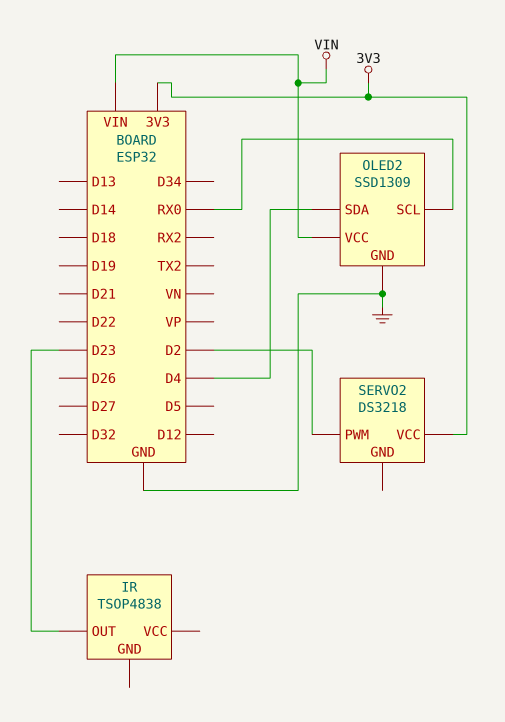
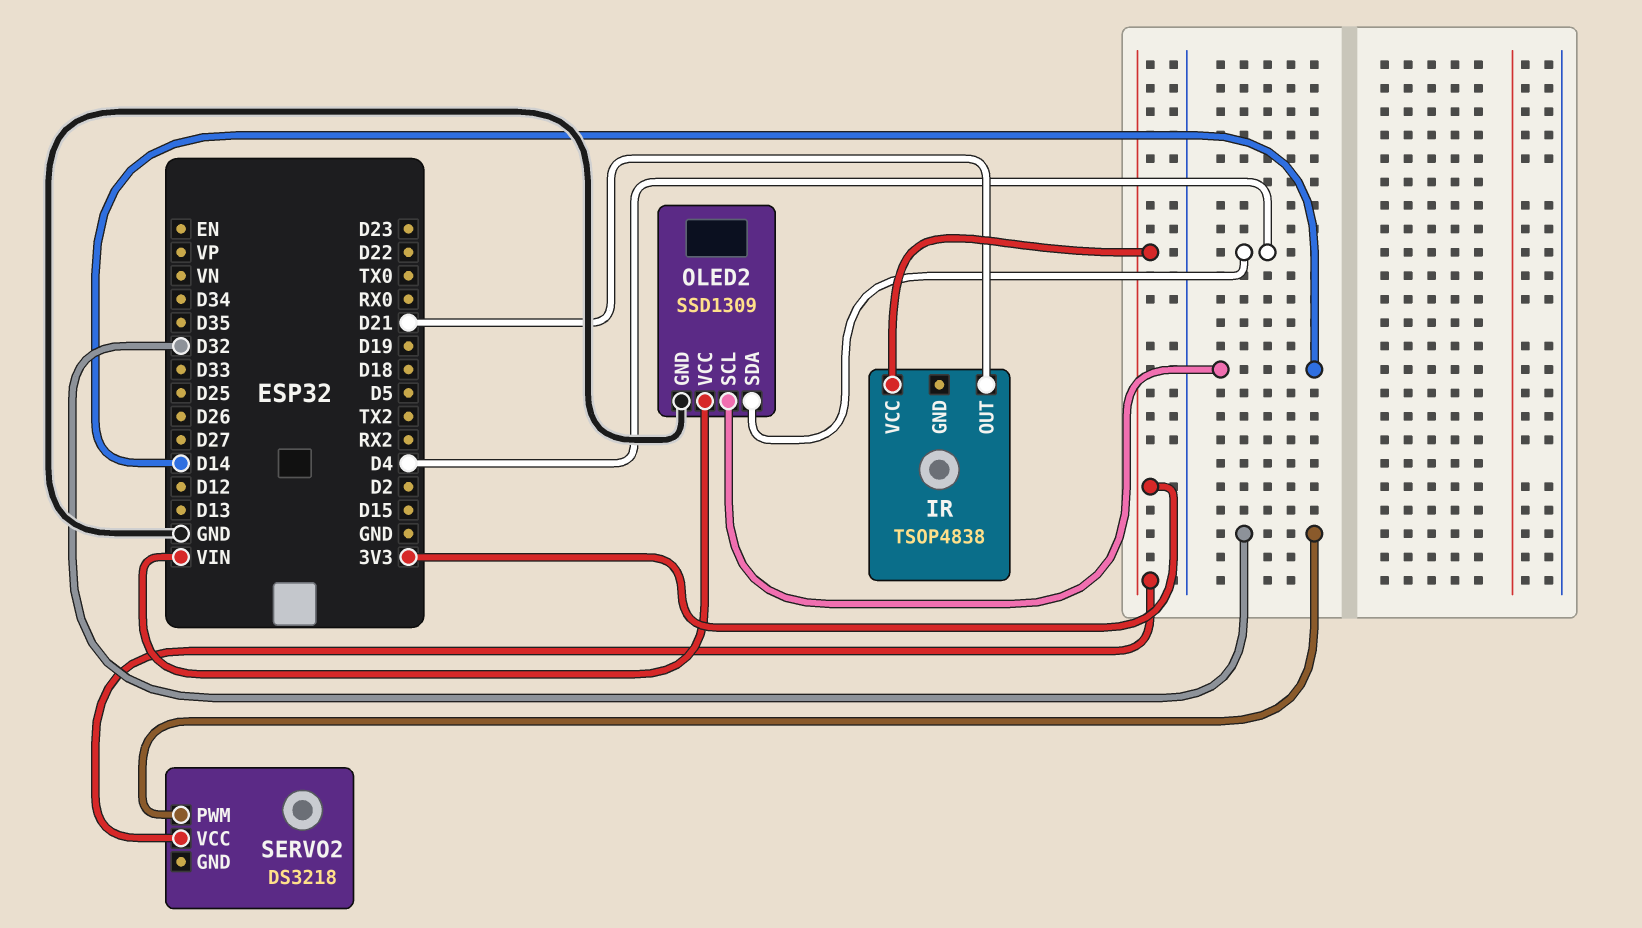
IR pin OUT: D23 -> D21
IR pin VCC: none -> 3V3
OLED2 pin SCL: RX0 -> D14
SERVO2 pin PWM: D2 -> D32

